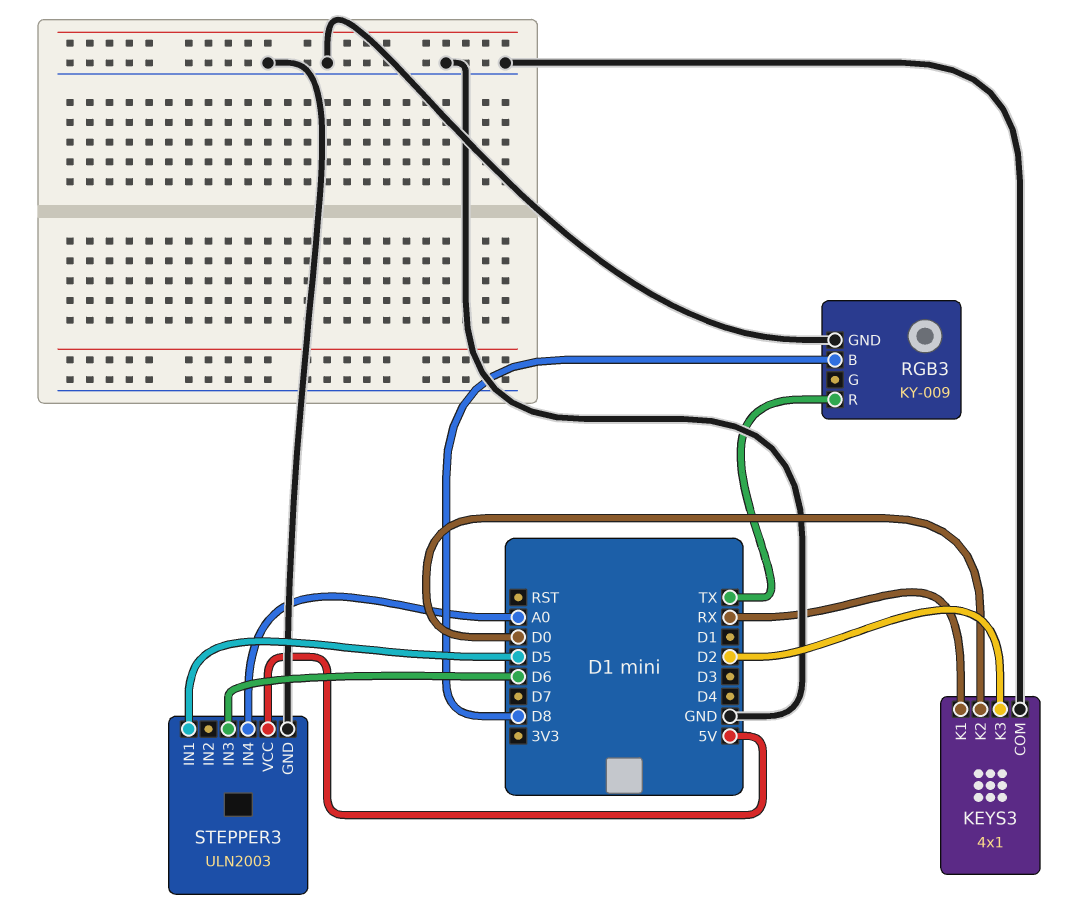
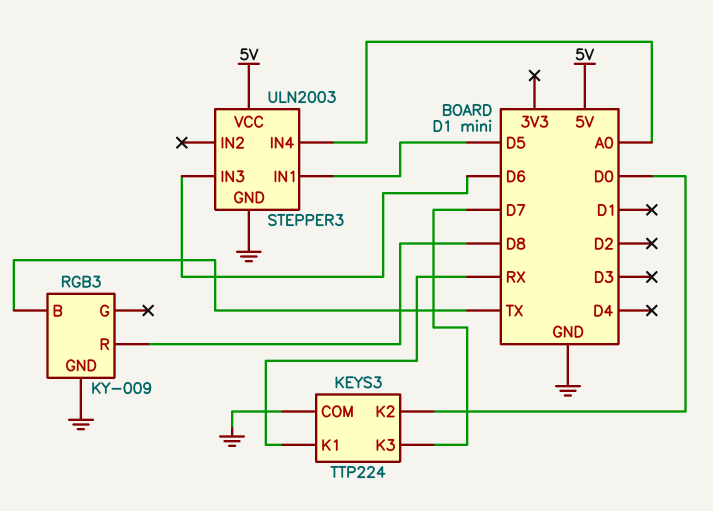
KEYS3: 4x1 -> TTP224
KEYS3 pin K3: D2 -> D7
RGB3 pin B: D8 -> TX
RGB3 pin R: TX -> D8

